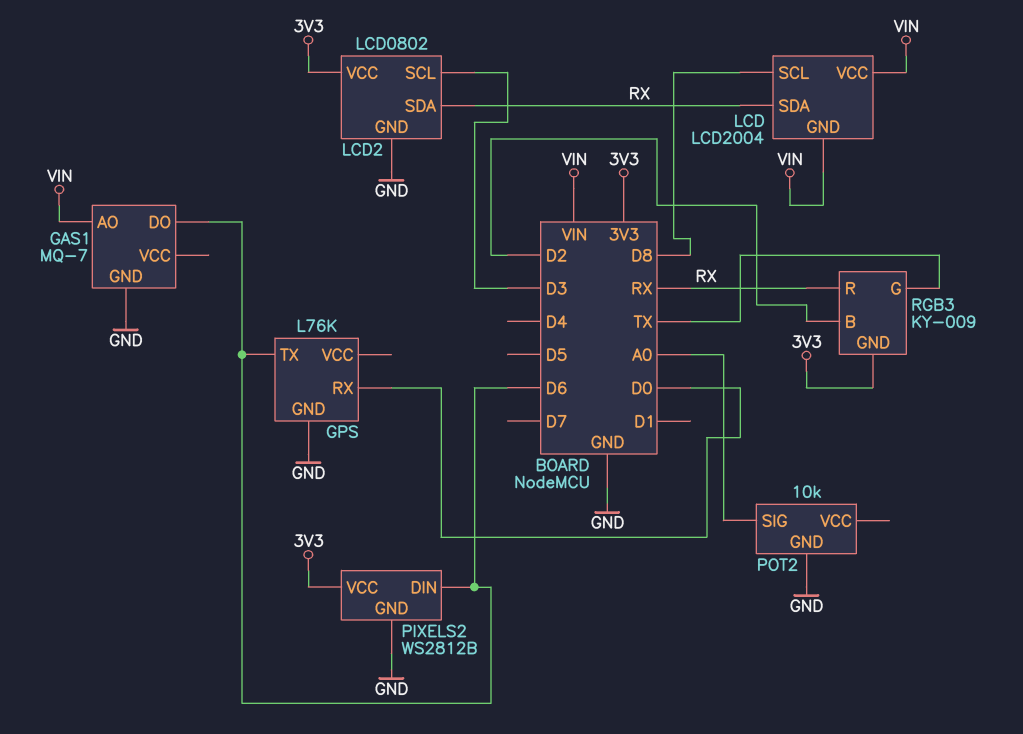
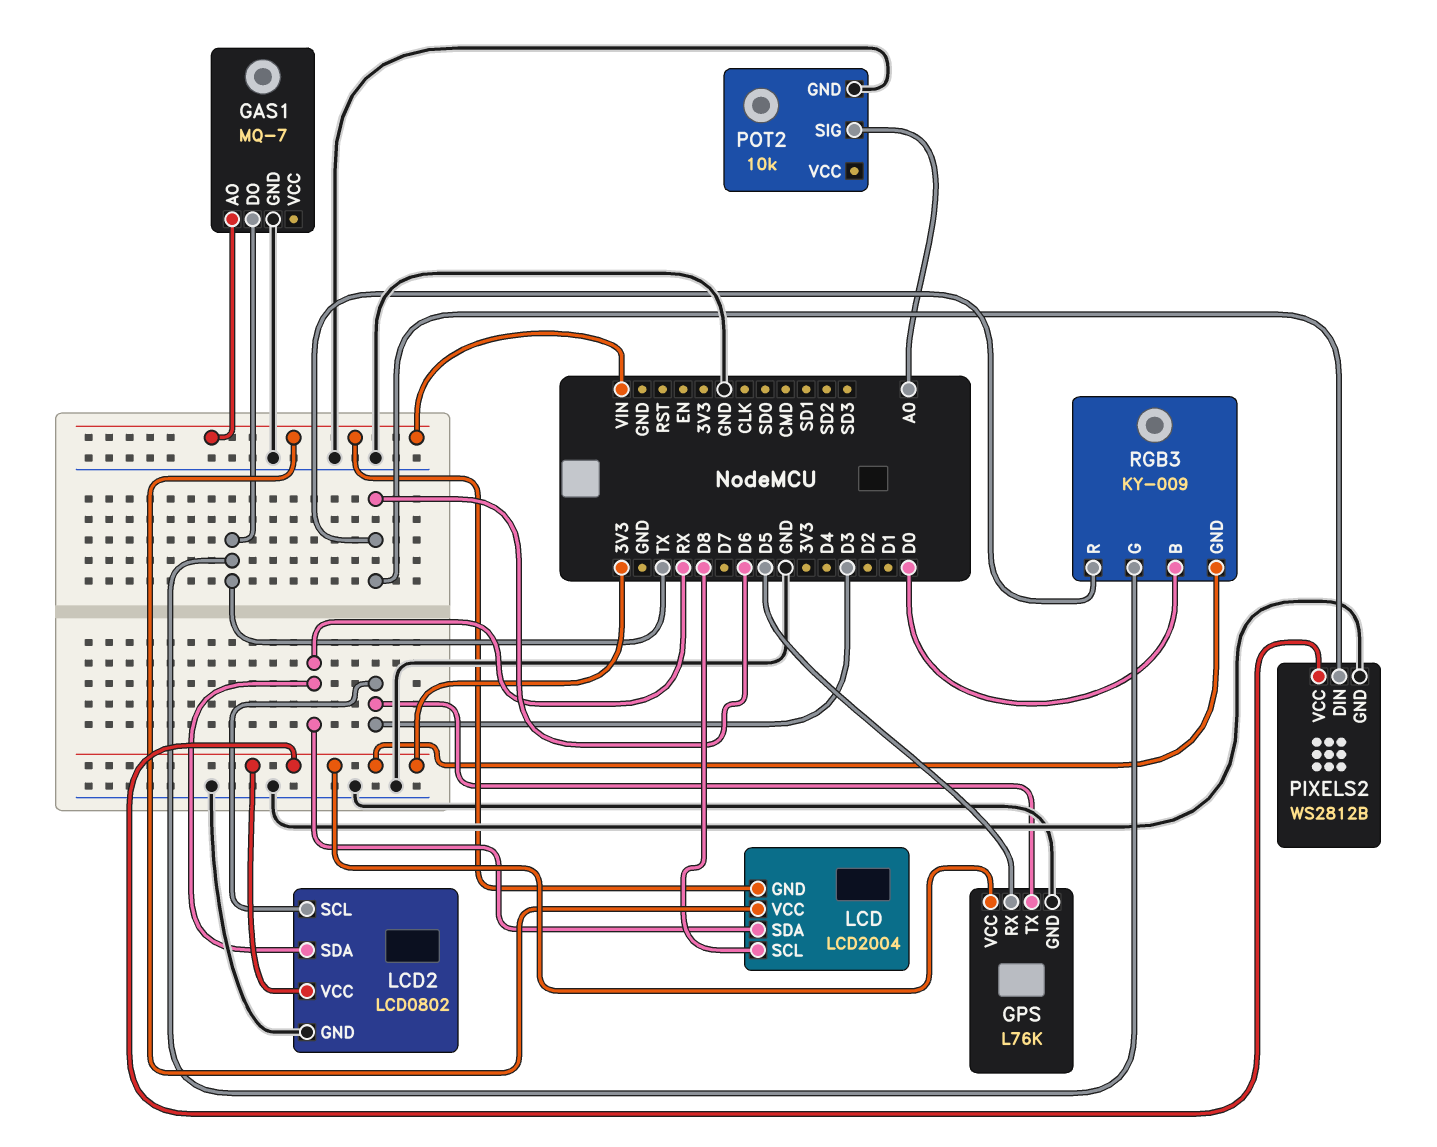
GAS1 pin DO: D6 -> TX
GPS pin RX: D0 -> D5
GPS pin TX: D6 -> D3
GPS pin VCC: none -> 3V3
RGB3 pin B: D2 -> D0
RGB3 pin R: RX -> D6

